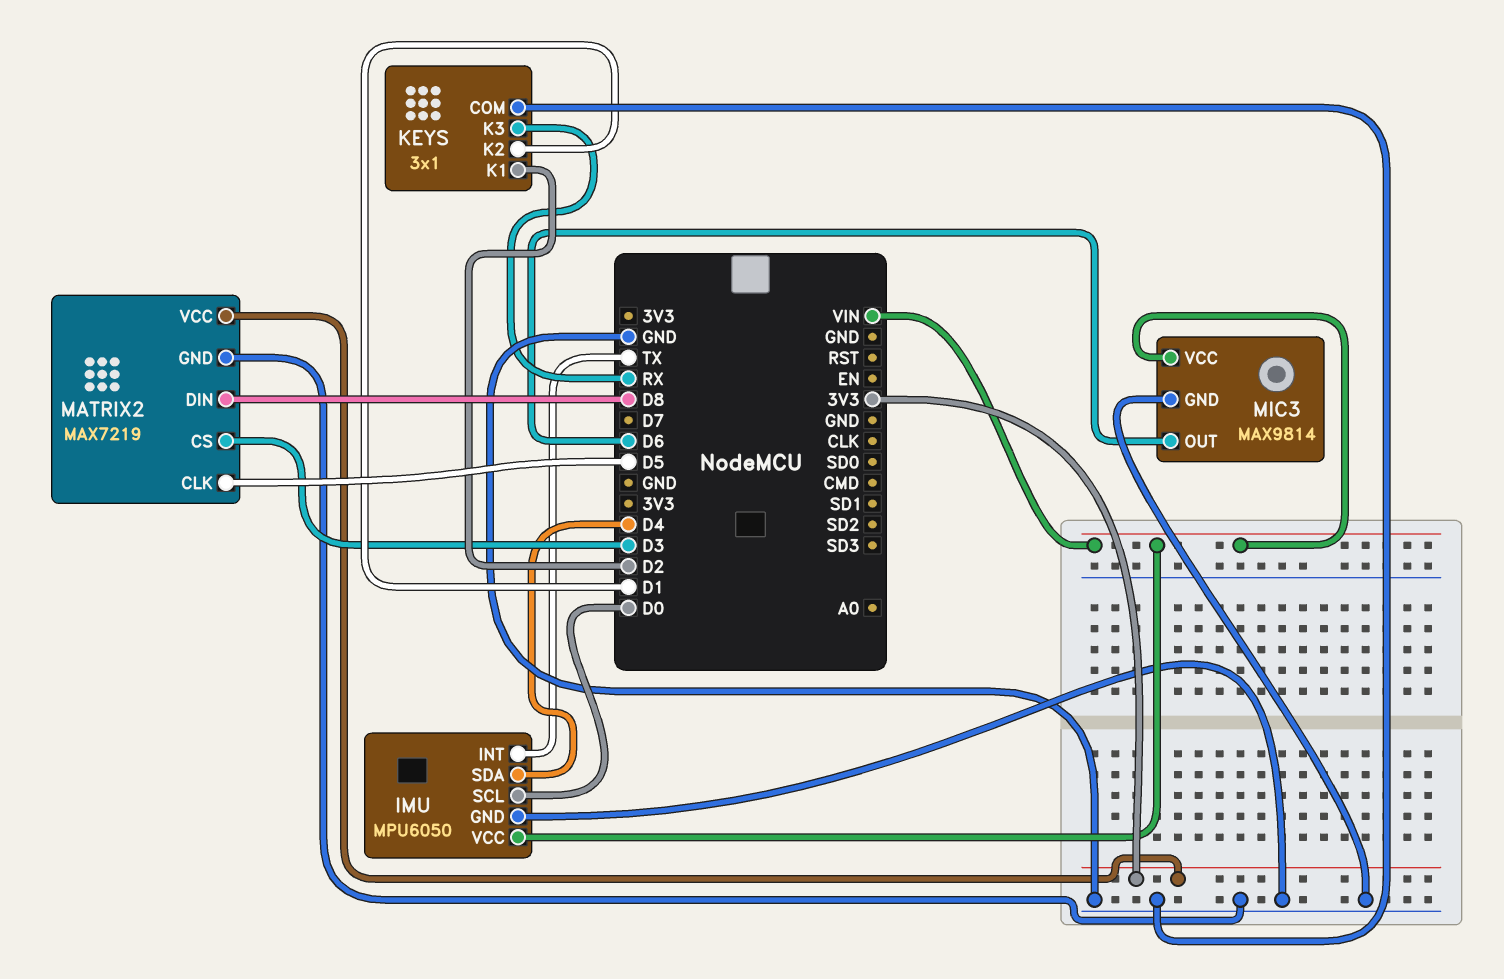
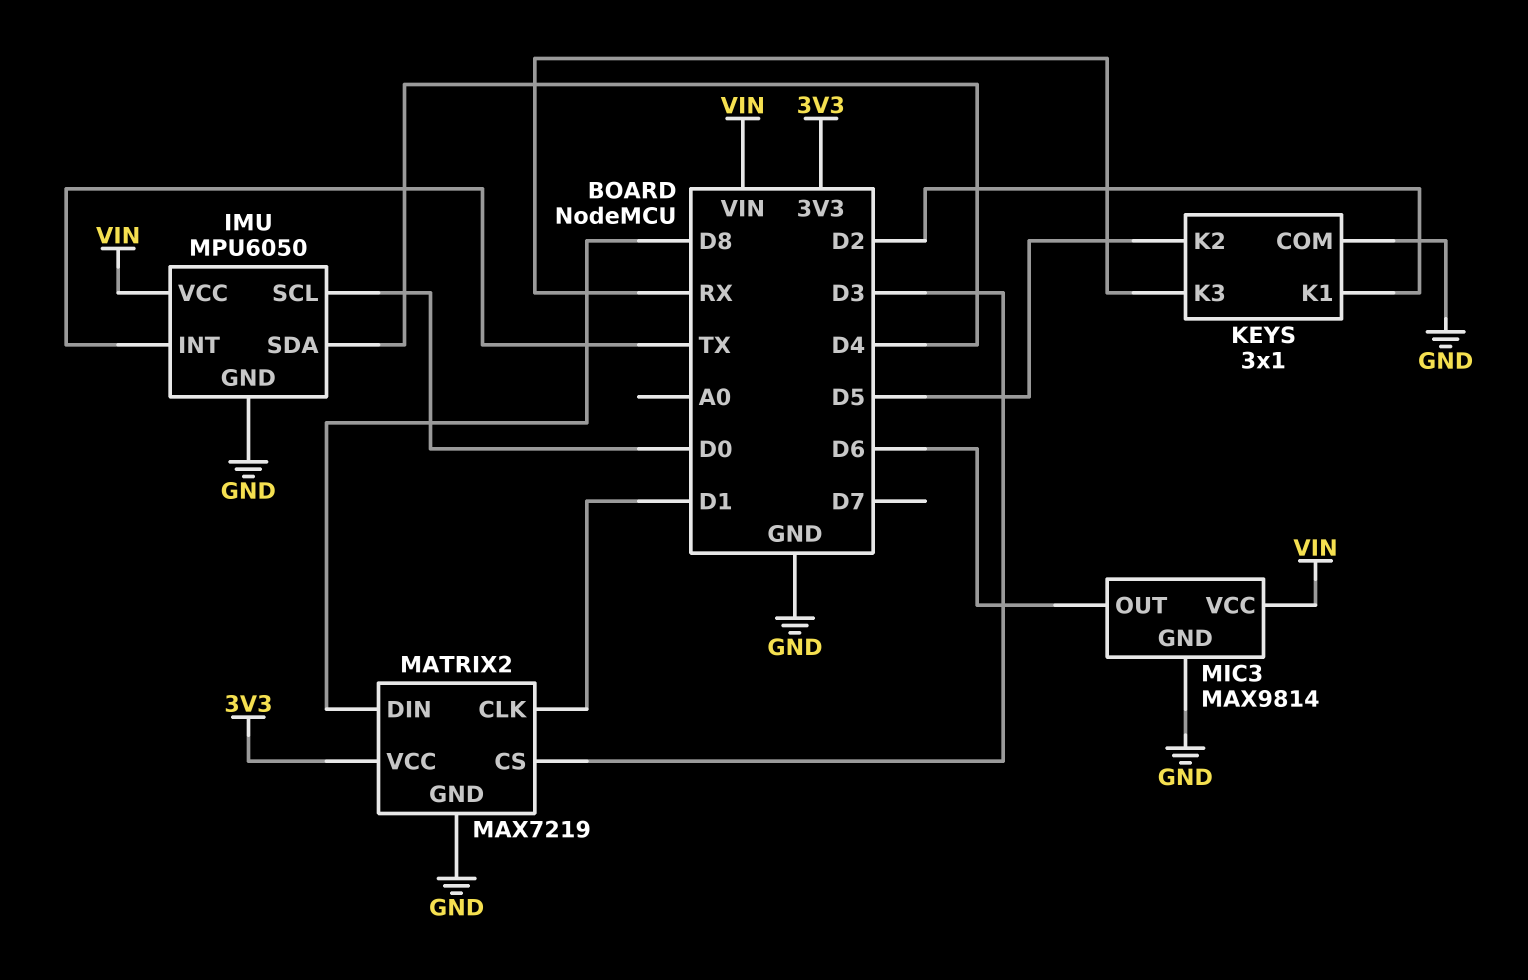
KEYS pin K2: D1 -> D5
MATRIX2 pin CLK: D5 -> D1

